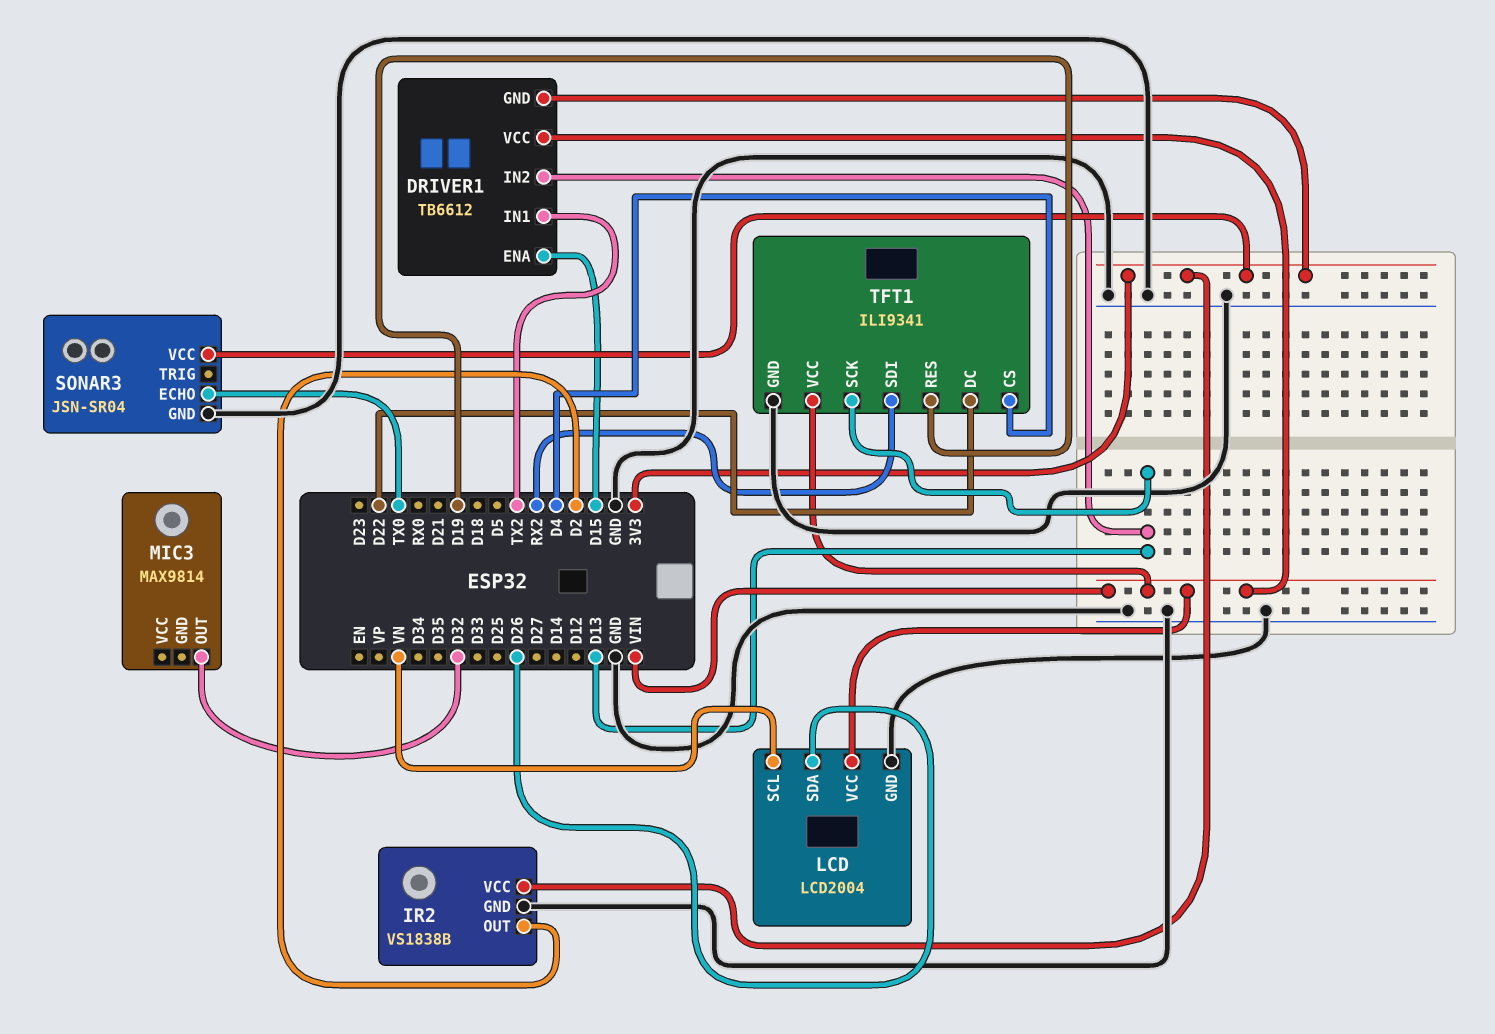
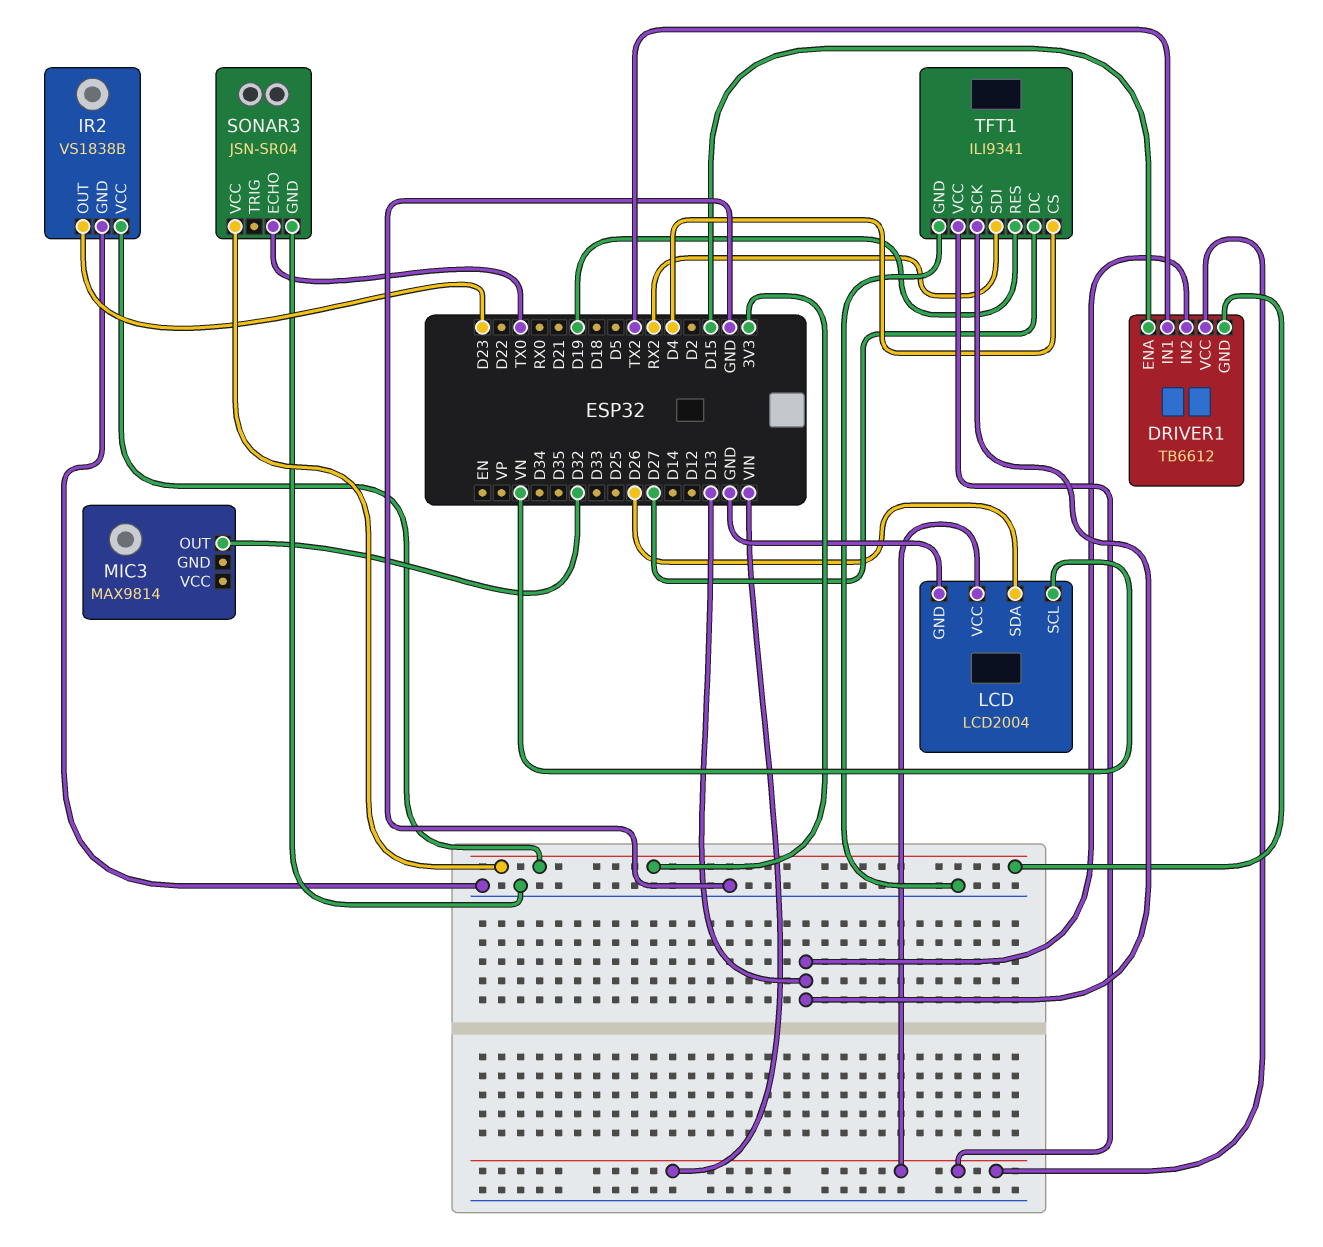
IR2 pin OUT: D2 -> D23
TFT1 pin DC: D22 -> D27

